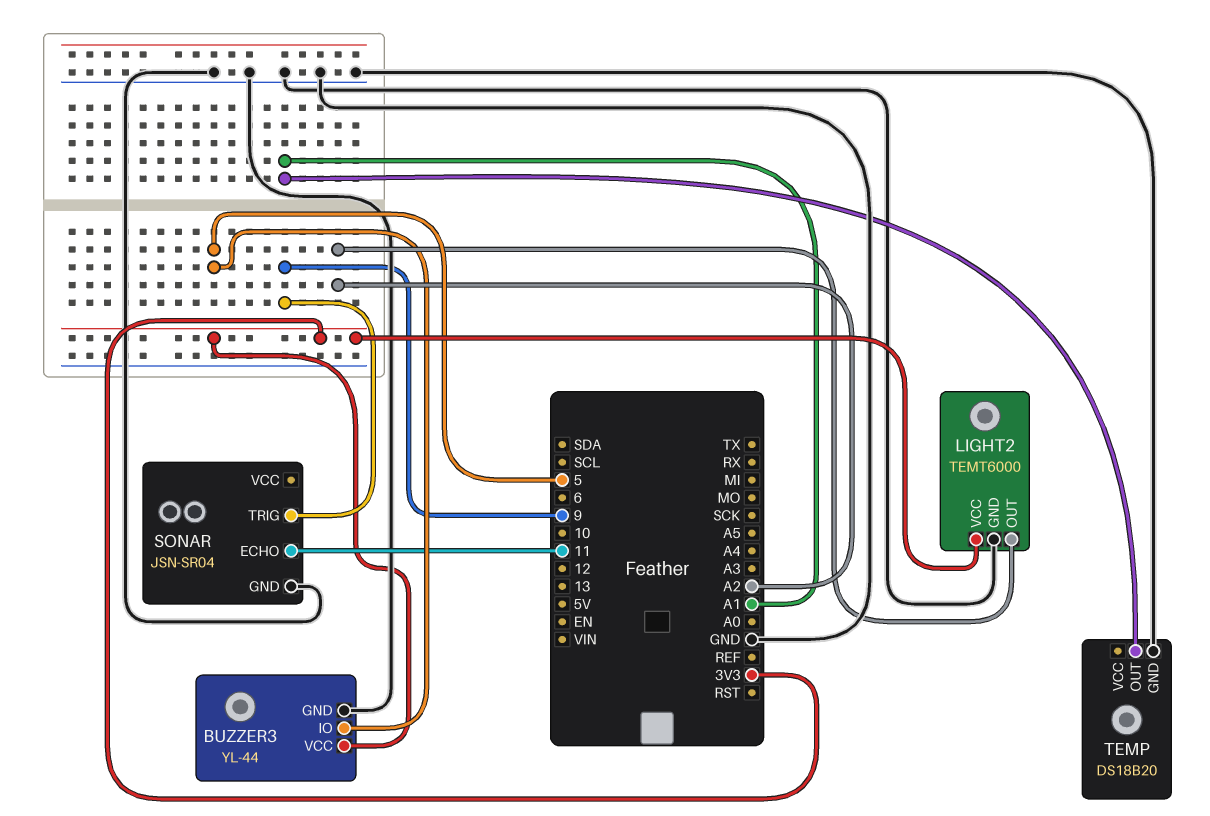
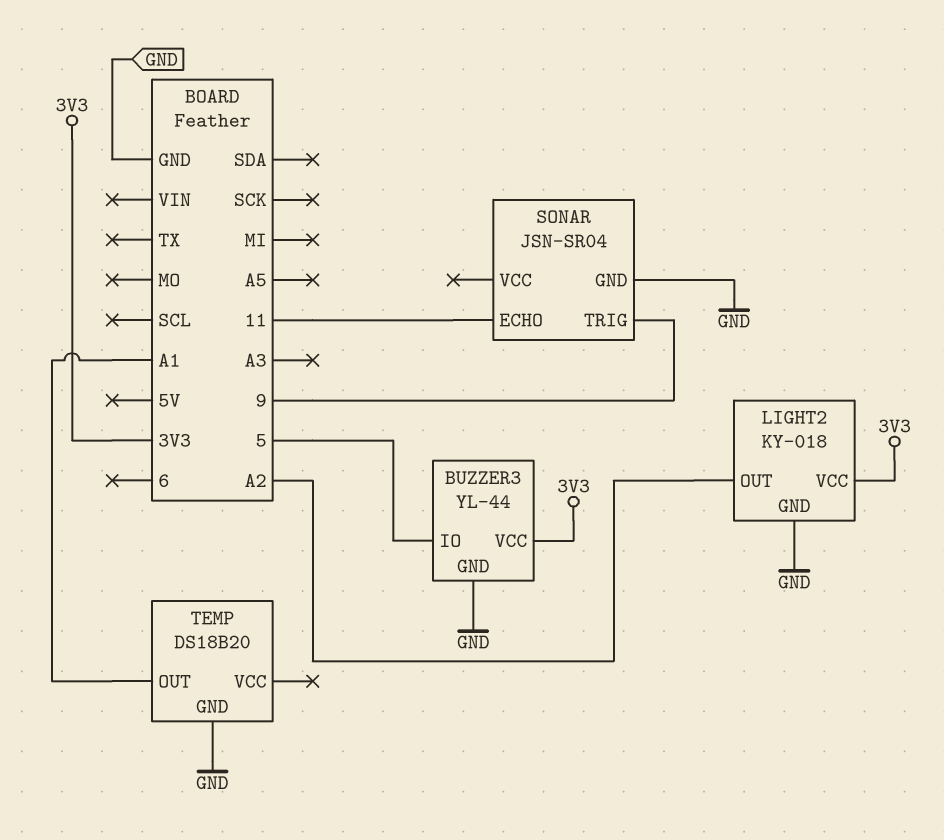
LIGHT2: TEMT6000 -> KY-018

